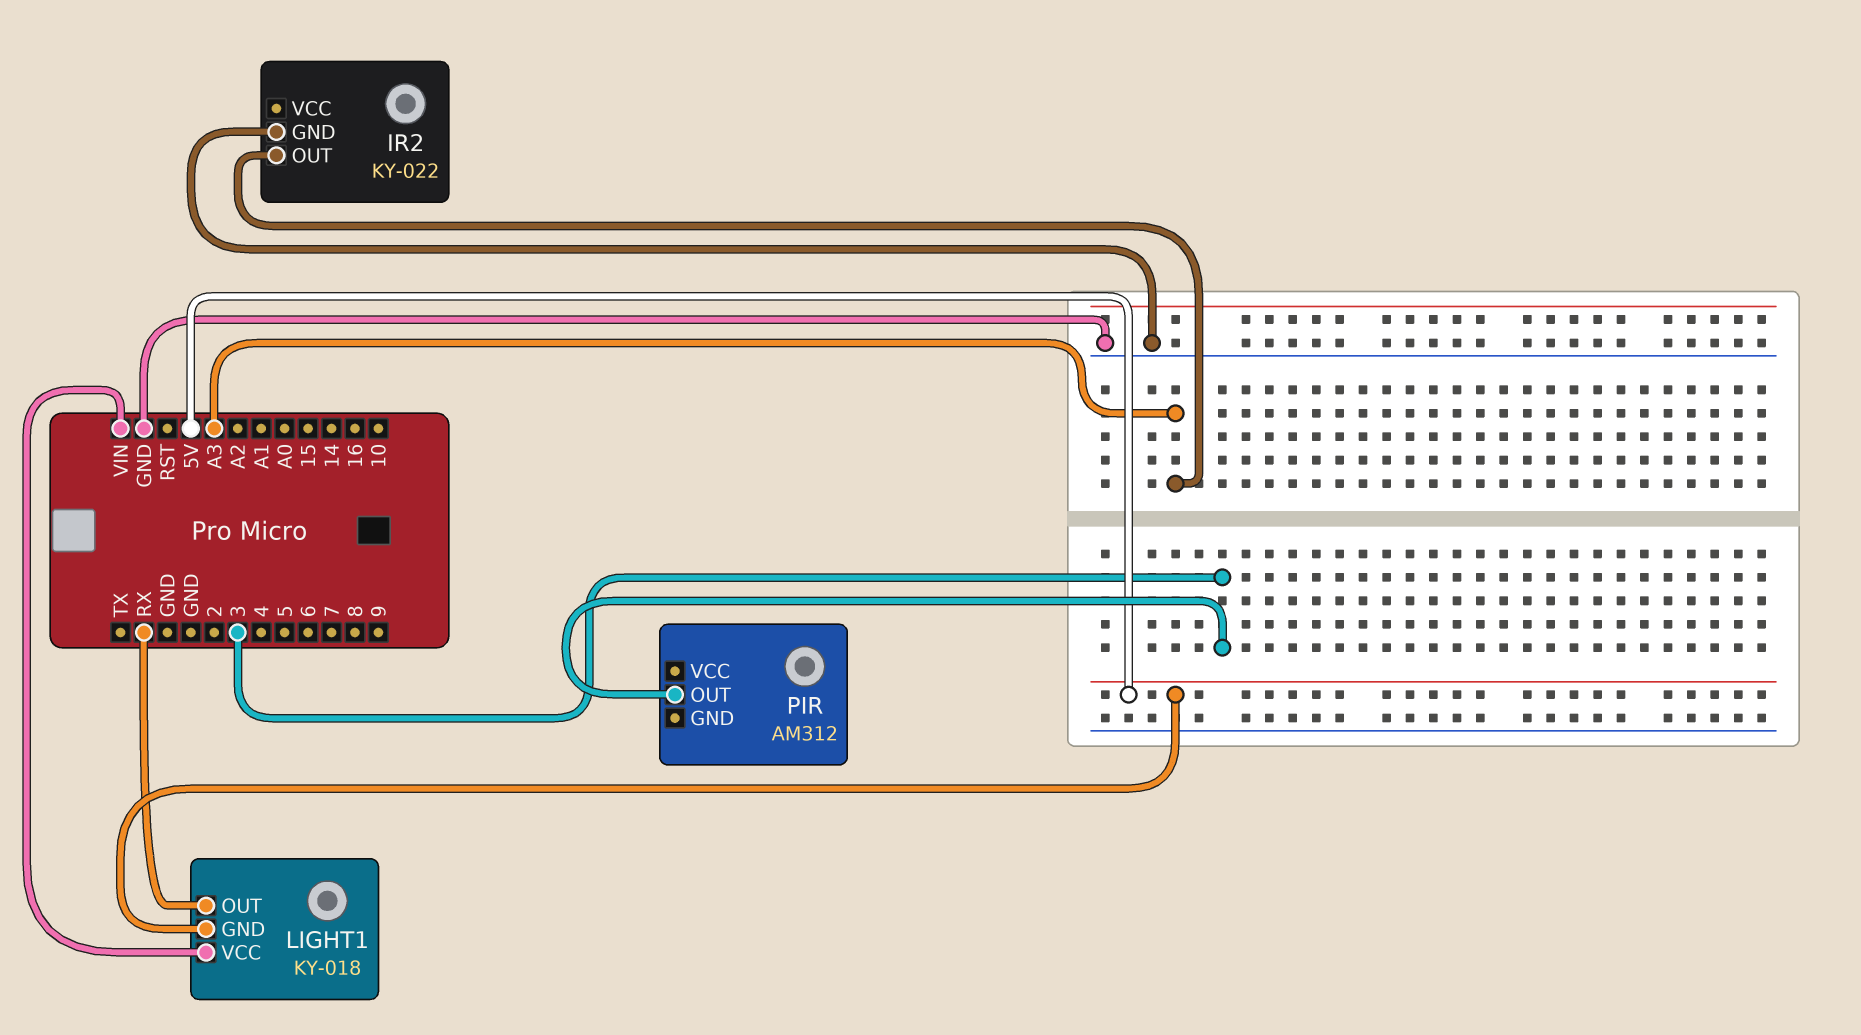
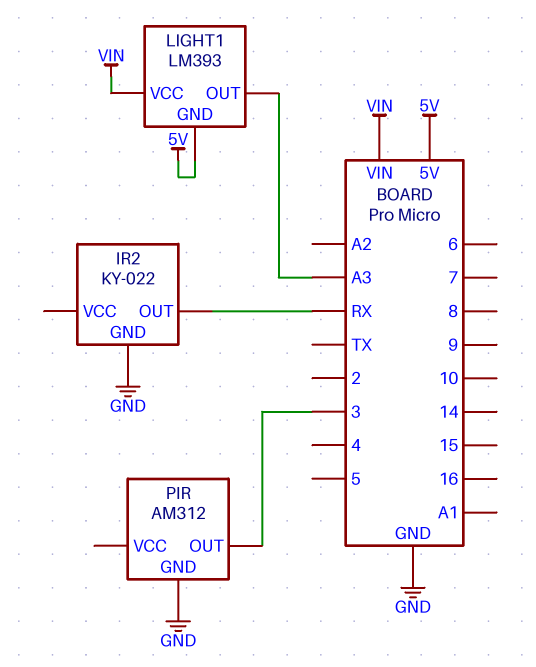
IR2 pin OUT: A3 -> RX
LIGHT1: KY-018 -> LM393
LIGHT1 pin OUT: RX -> A3
PIR pin GND: none -> GND

